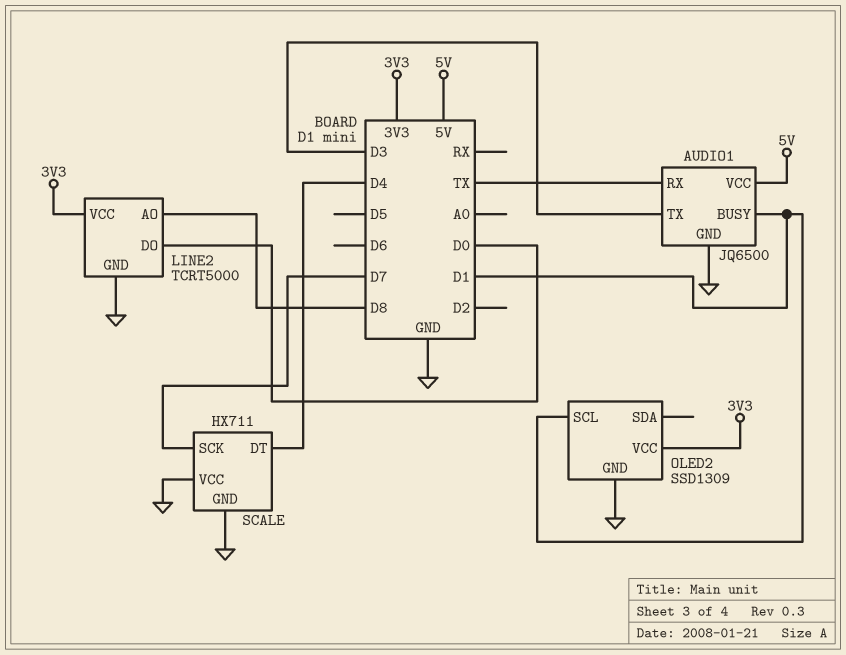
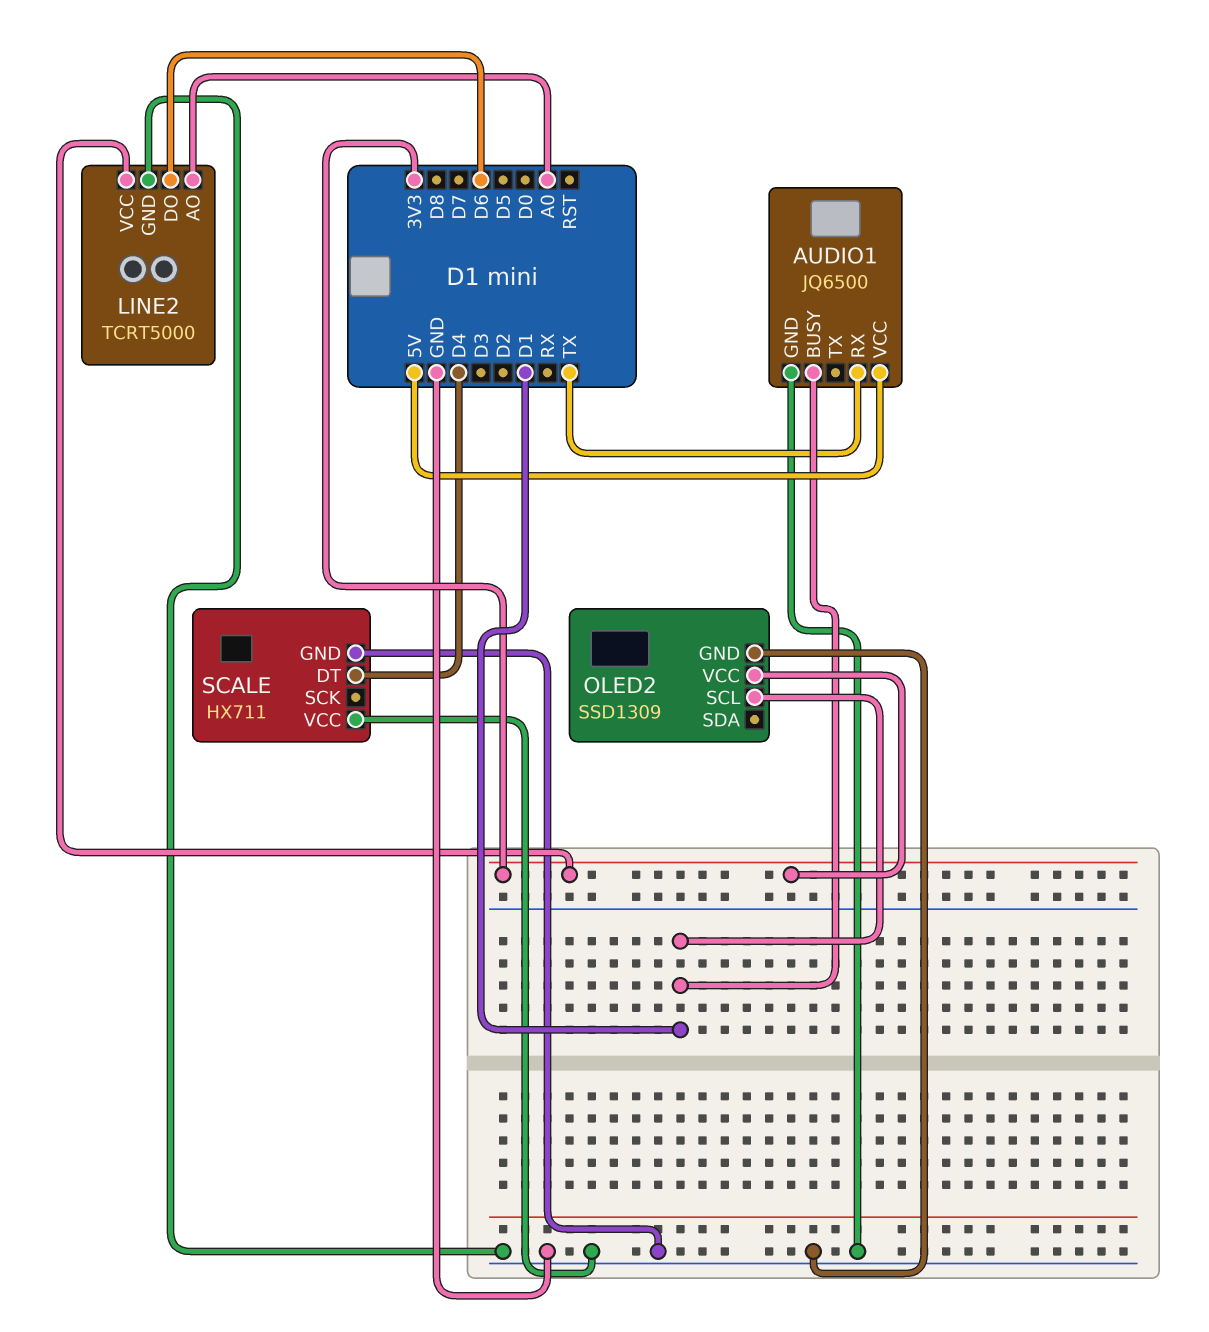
AUDIO1 pin TX: D3 -> none
LINE2 pin AO: D8 -> A0
LINE2 pin DO: D0 -> D6
SCALE pin SCK: D7 -> none

